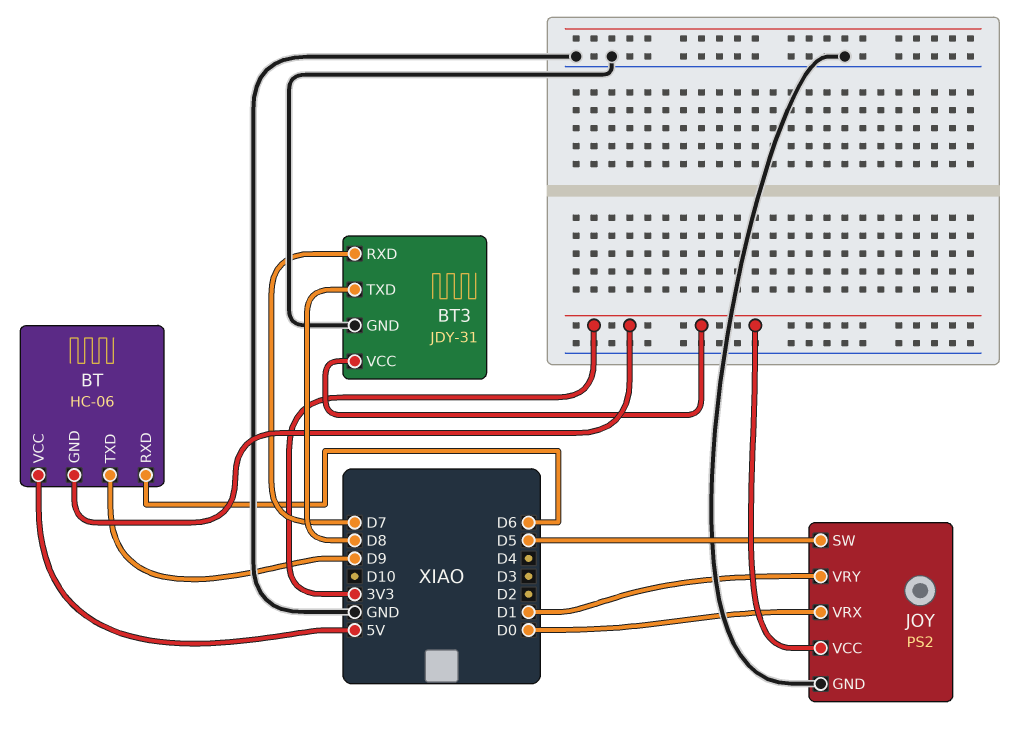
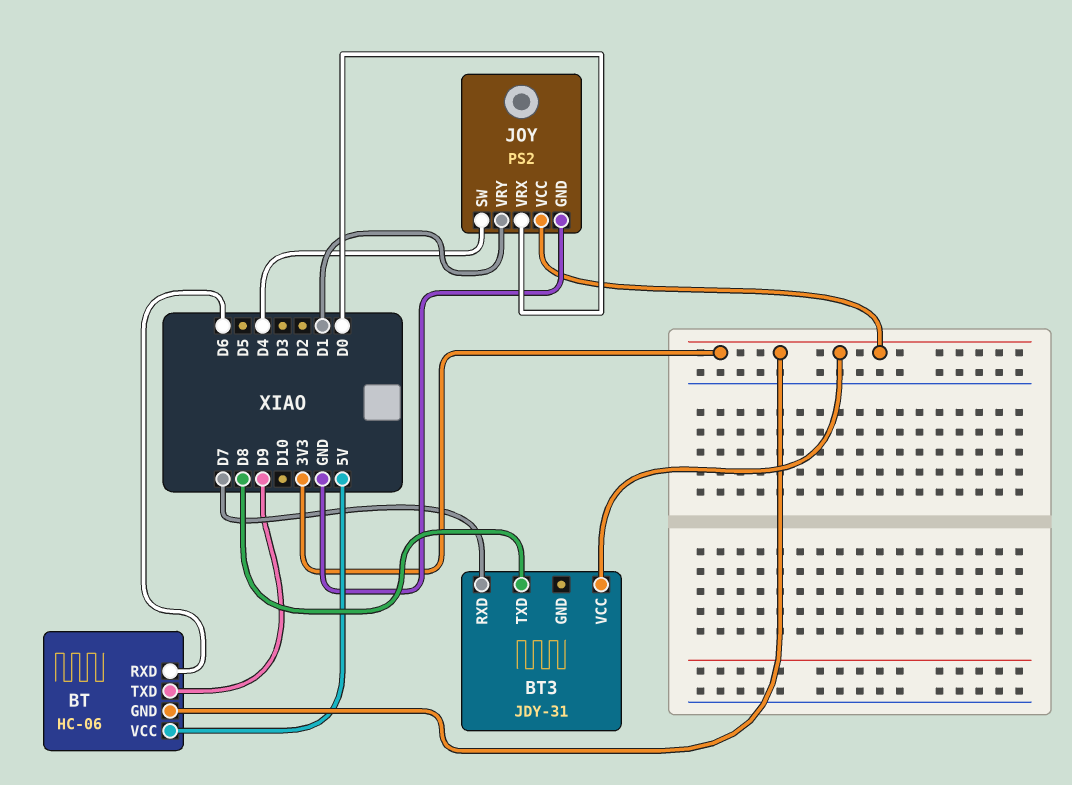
BT3 pin GND: GND -> none
JOY pin SW: D5 -> D4

